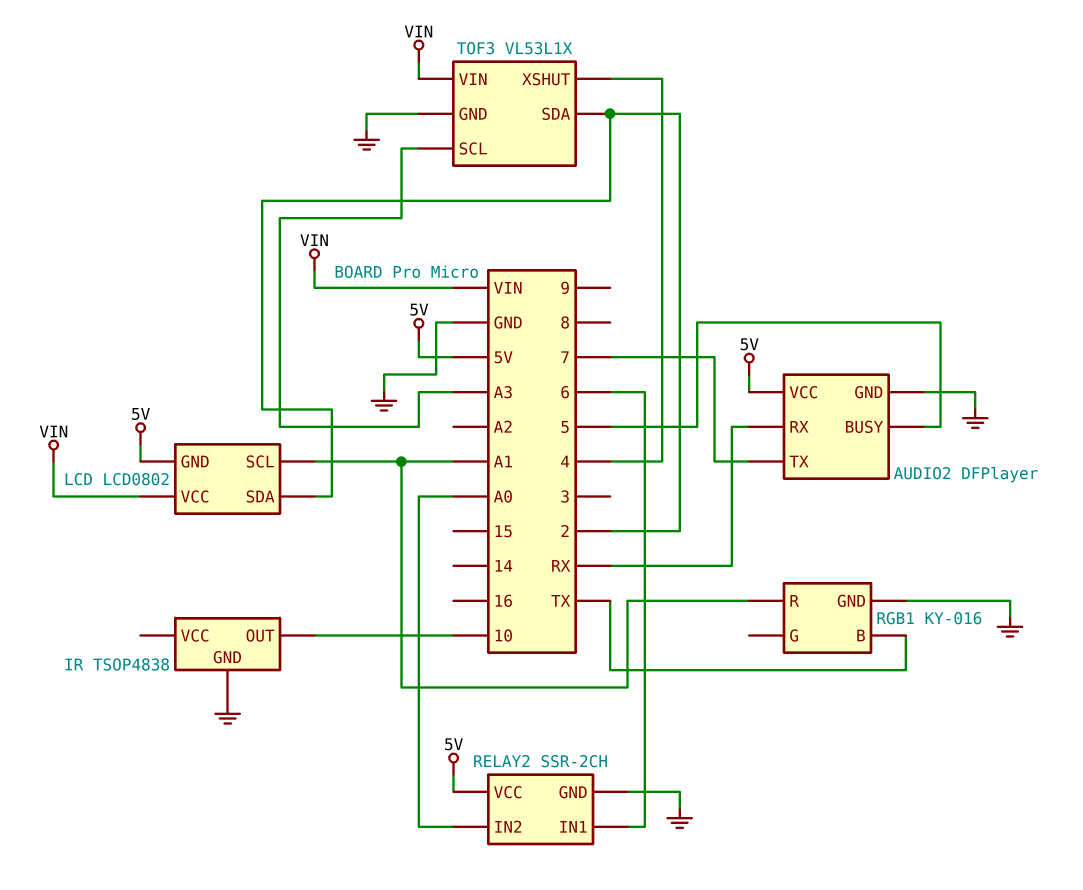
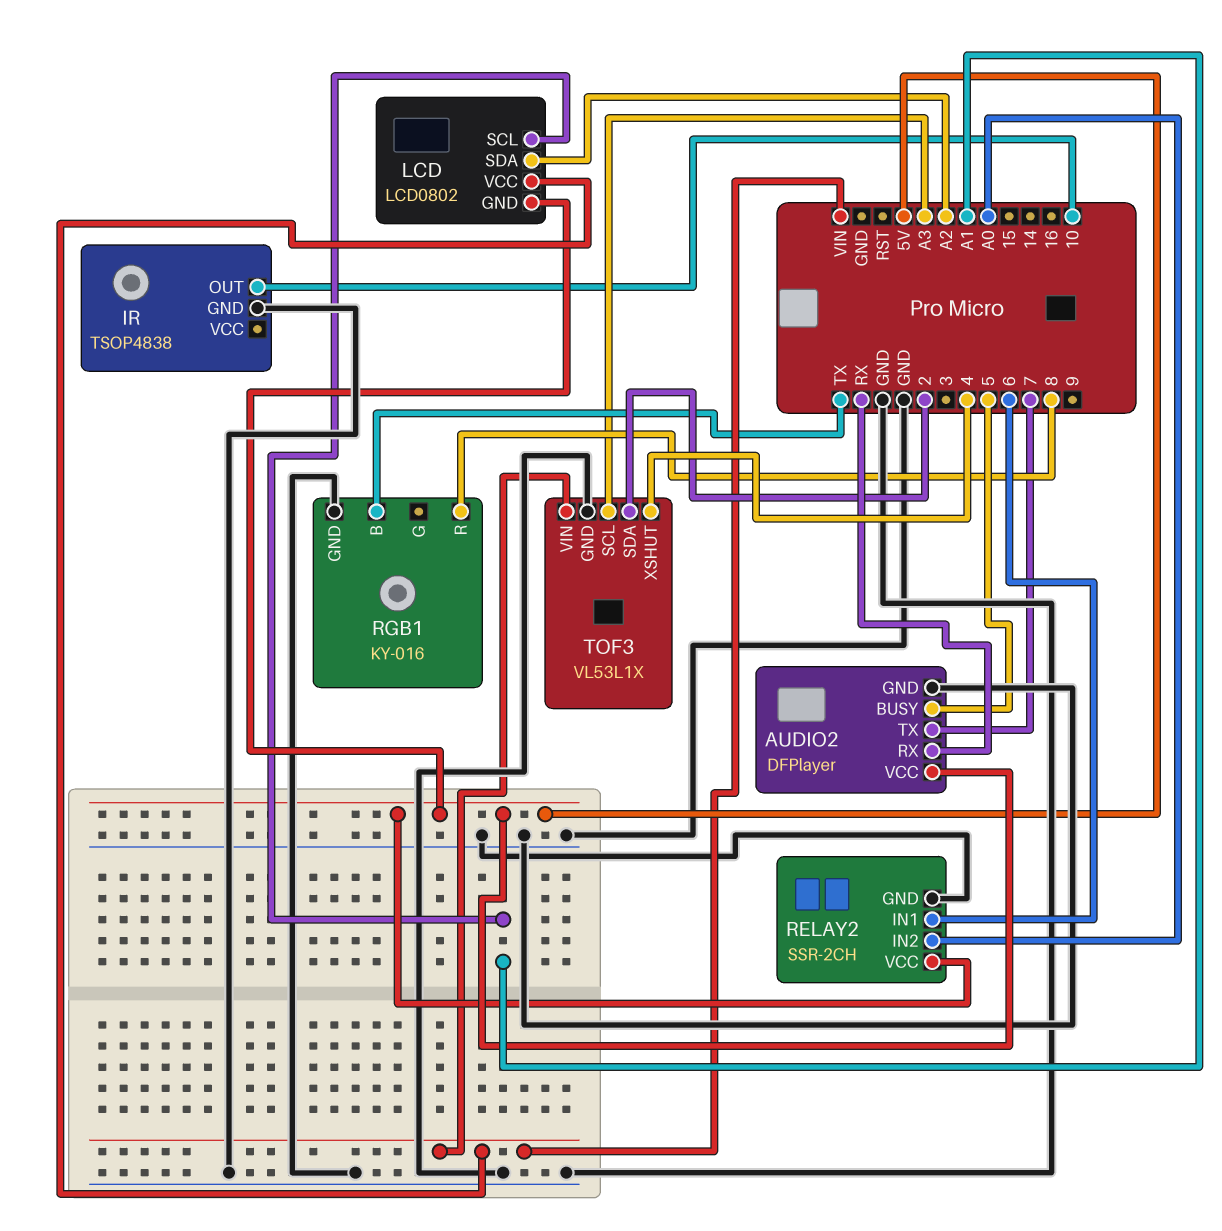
LCD pin SDA: 2 -> A2
RGB1 pin R: A1 -> 8

